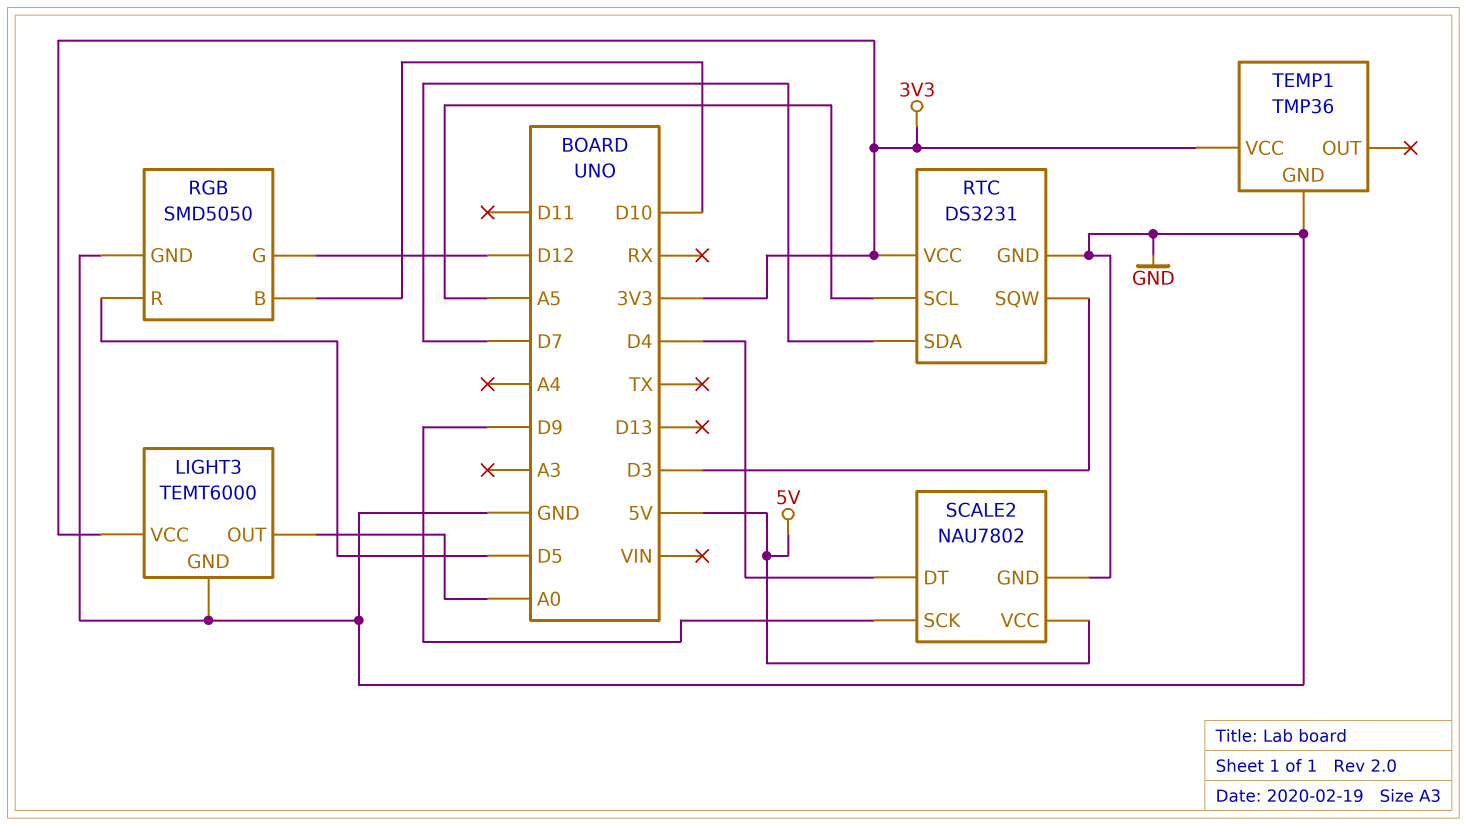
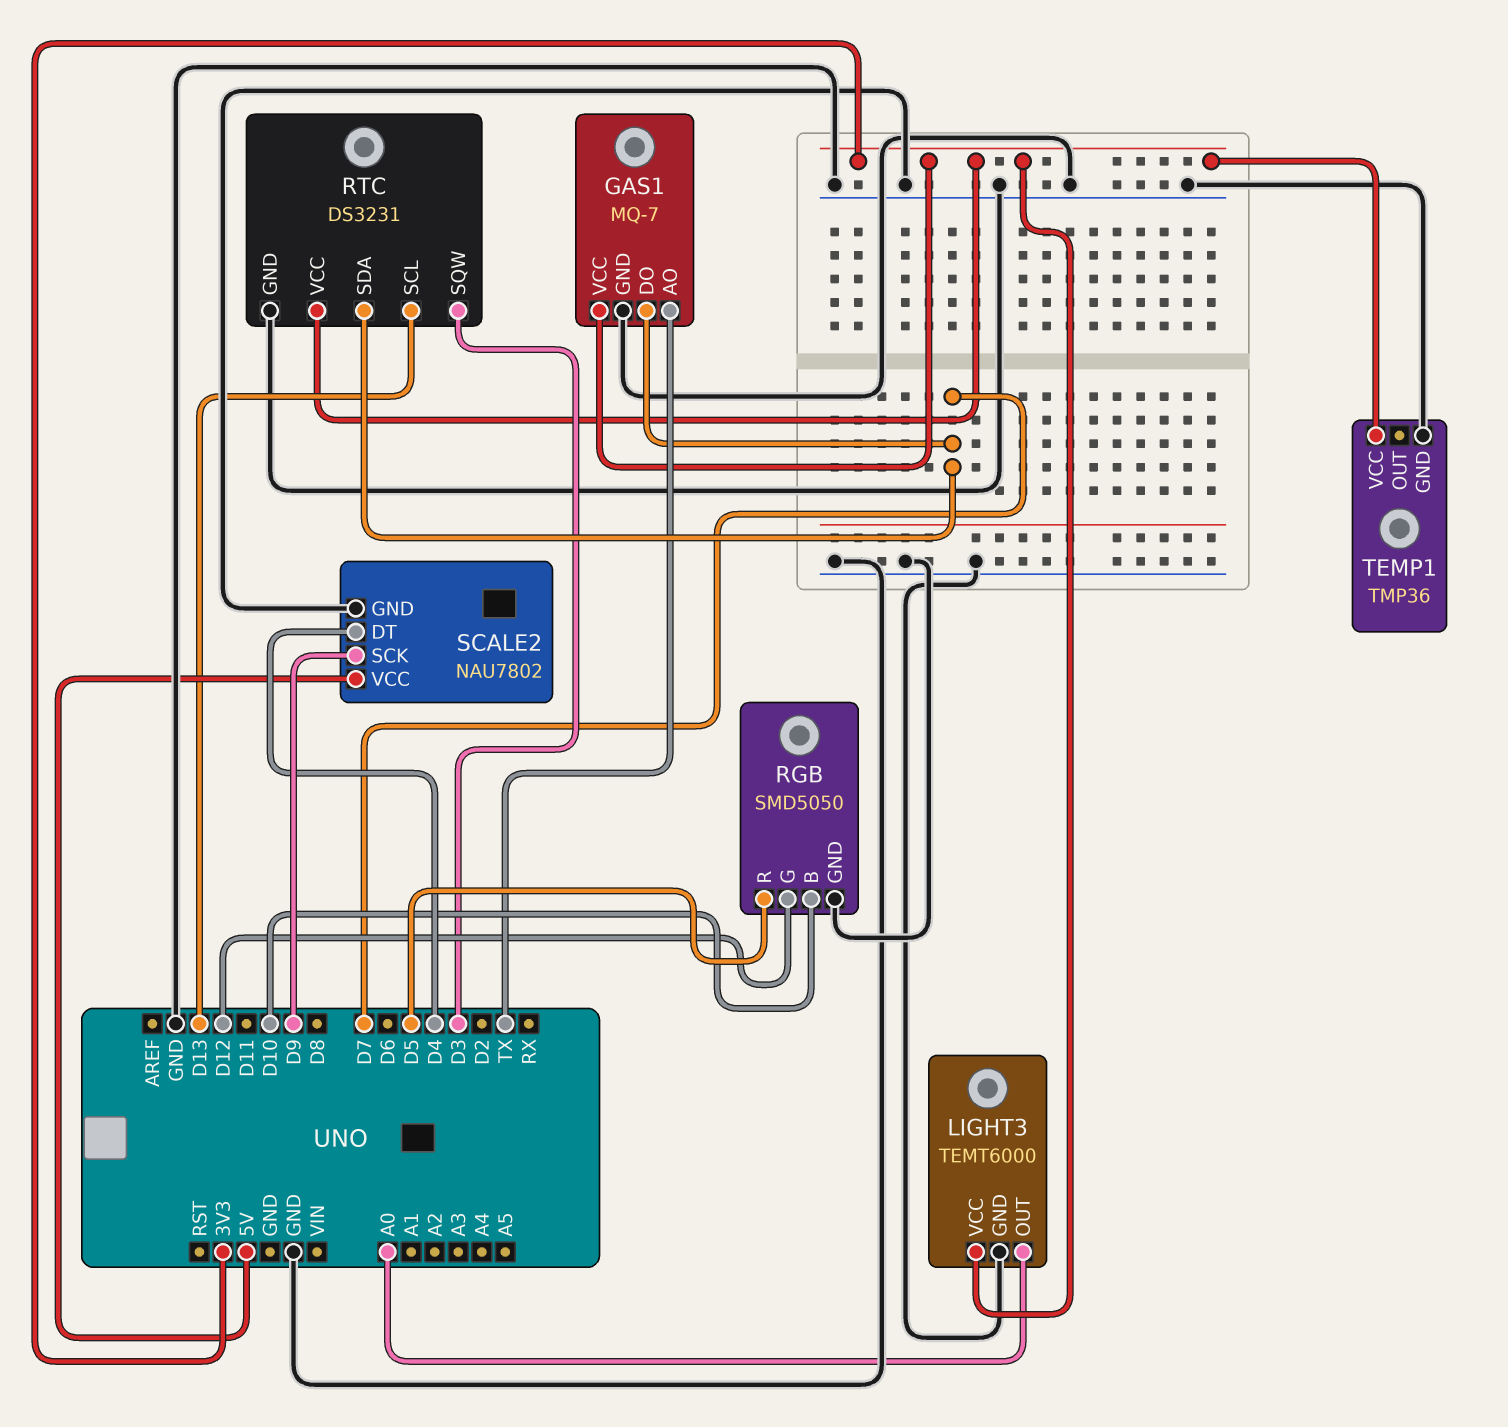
GAS1: none -> MQ-7
GAS1 pin AO: none -> TX
GAS1 pin DO: none -> D7
GAS1 pin GND: none -> GND
GAS1 pin VCC: none -> 3V3
RTC pin SCL: A5 -> D13

